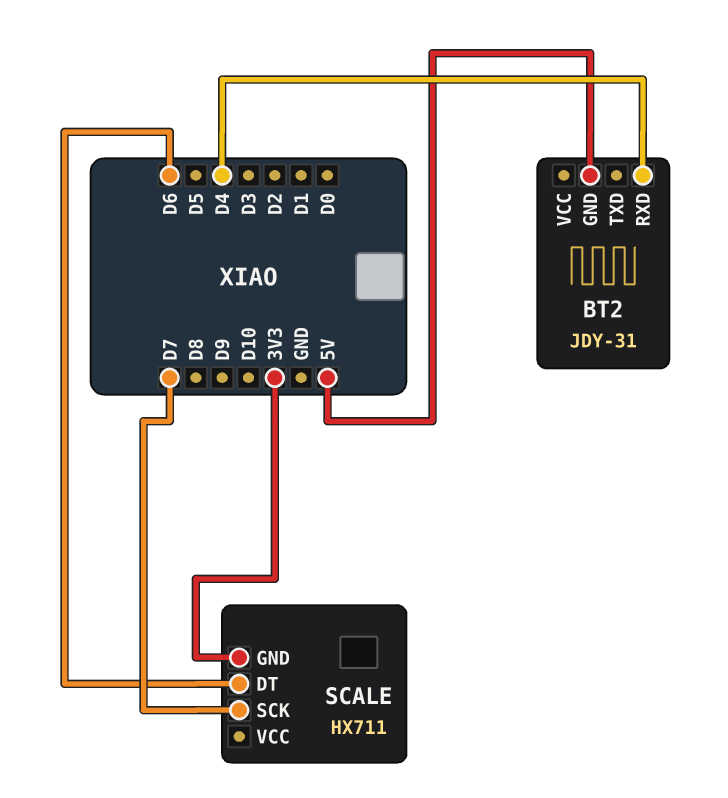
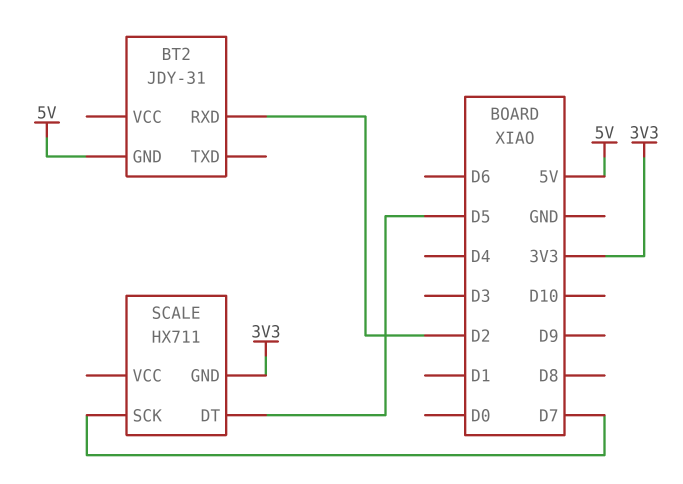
BT2 pin RXD: D4 -> D2
SCALE pin DT: D6 -> D5

